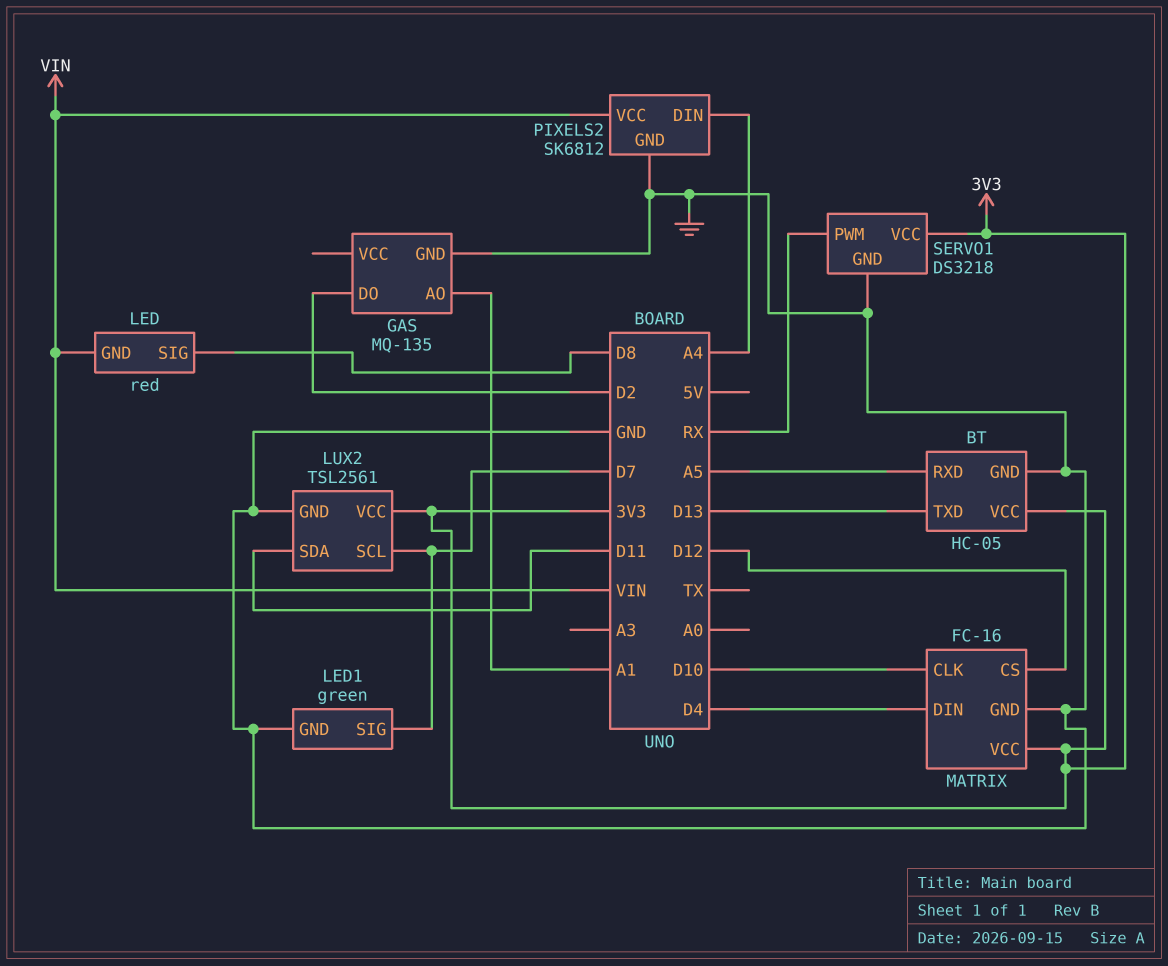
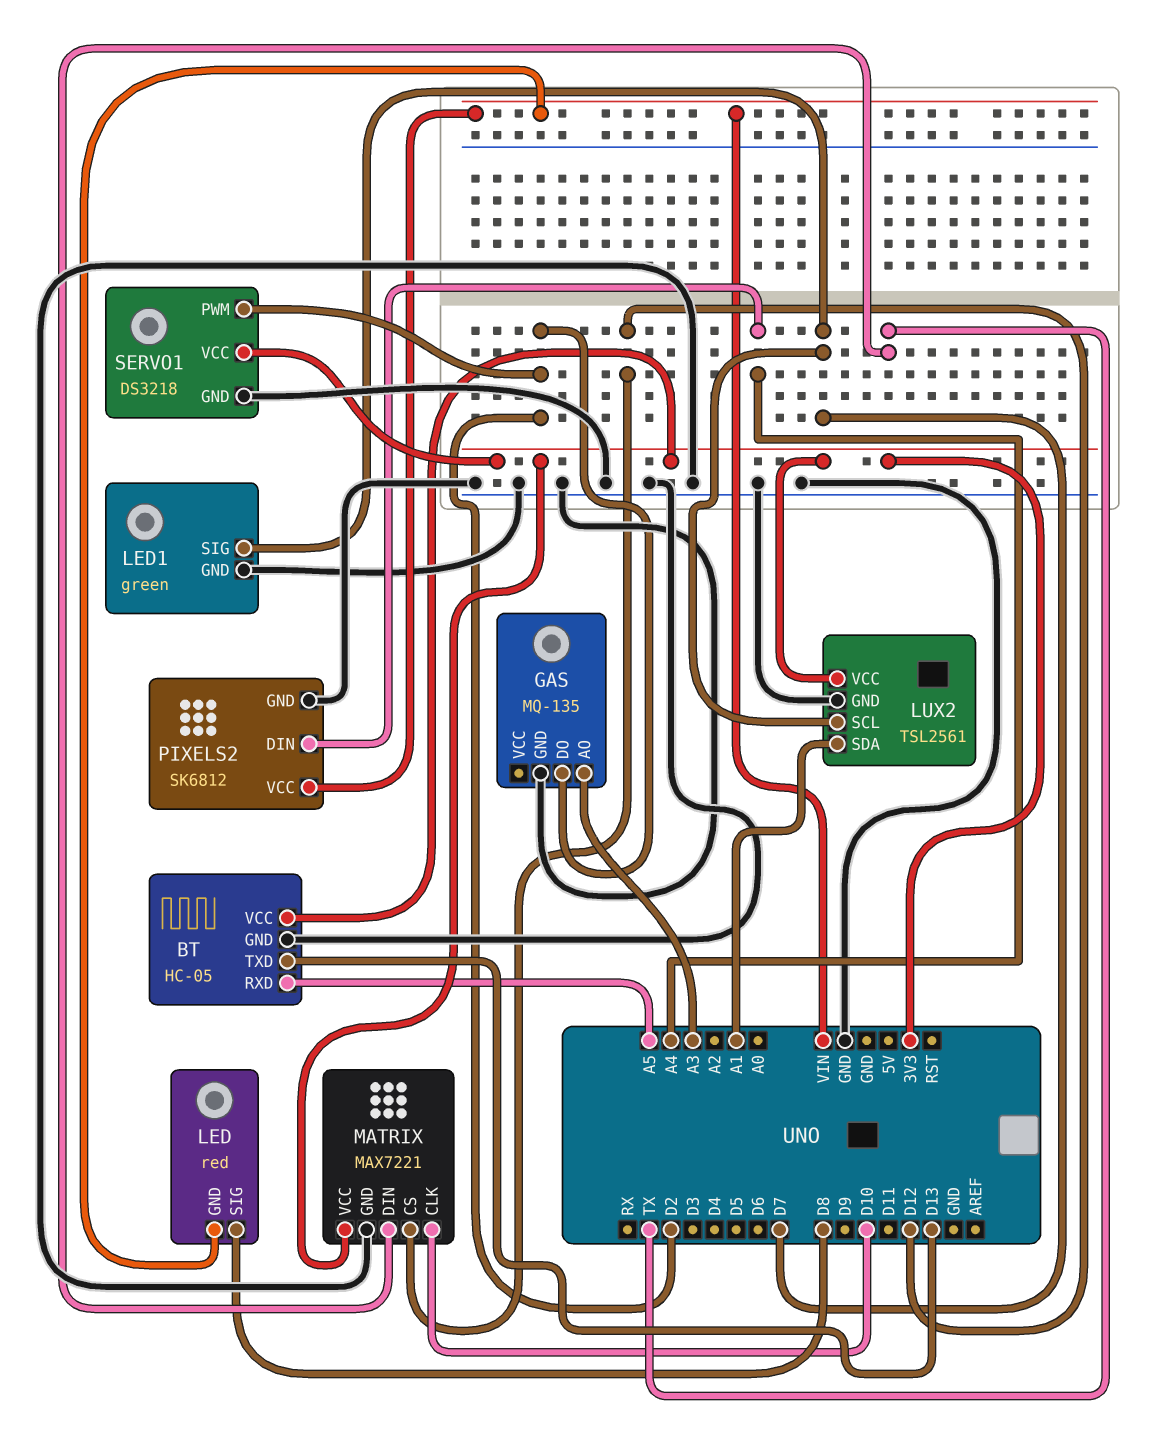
GAS pin AO: A1 -> A3
LUX2 pin SDA: D11 -> A1
MATRIX: FC-16 -> MAX7221
MATRIX pin DIN: D4 -> TX
SERVO1 pin PWM: RX -> D2

